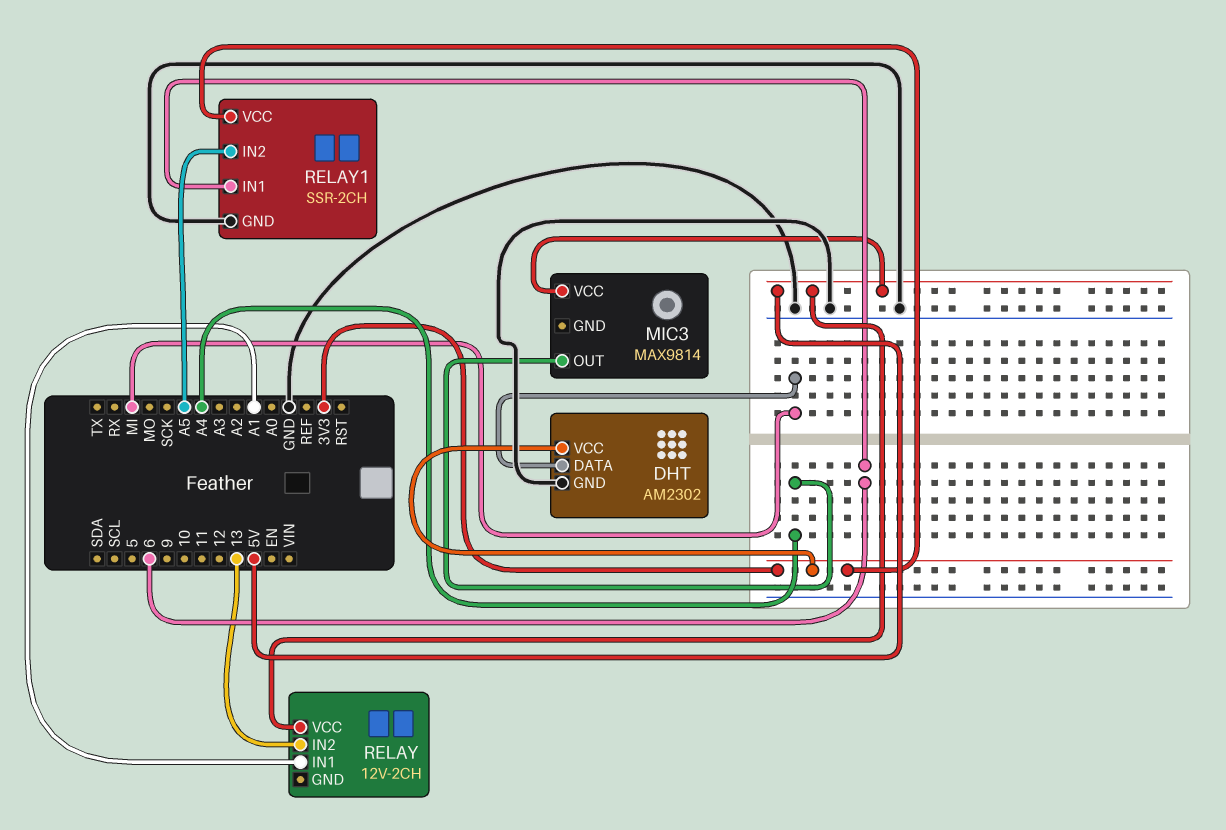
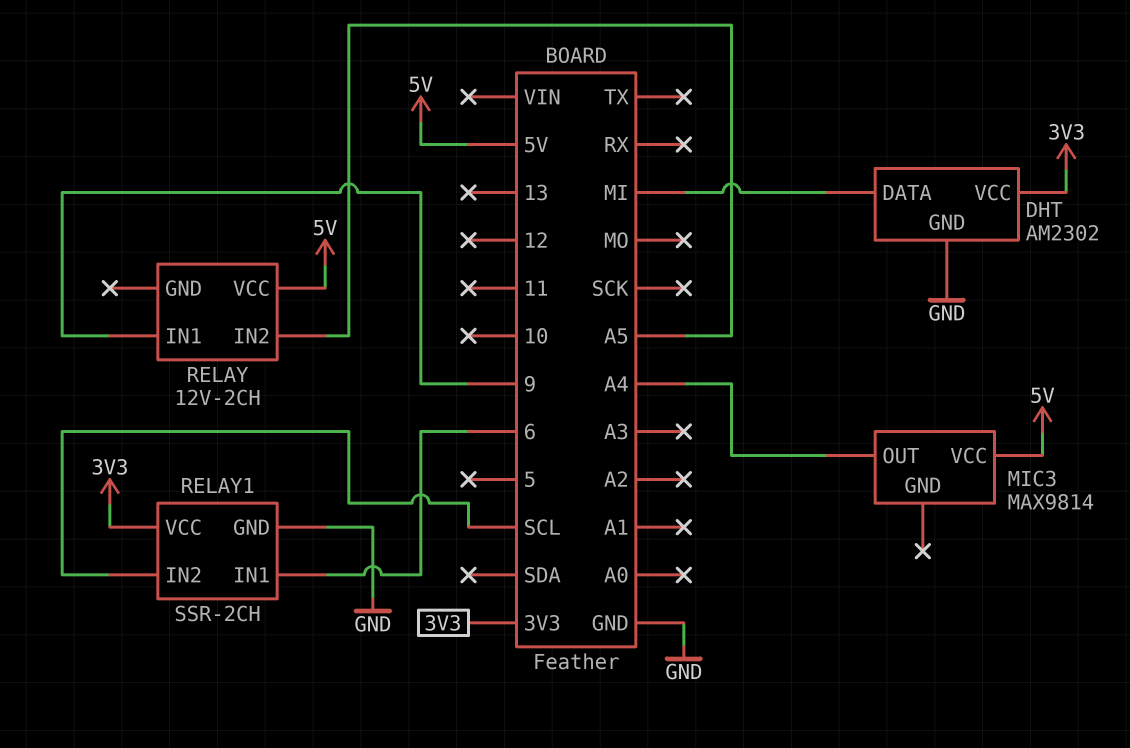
RELAY pin IN1: A1 -> 9
RELAY pin IN2: 13 -> A5
RELAY1 pin IN2: A5 -> SCL

